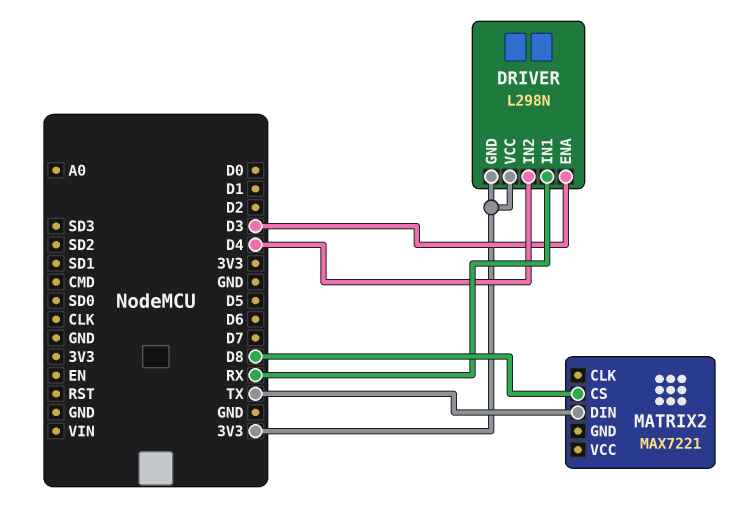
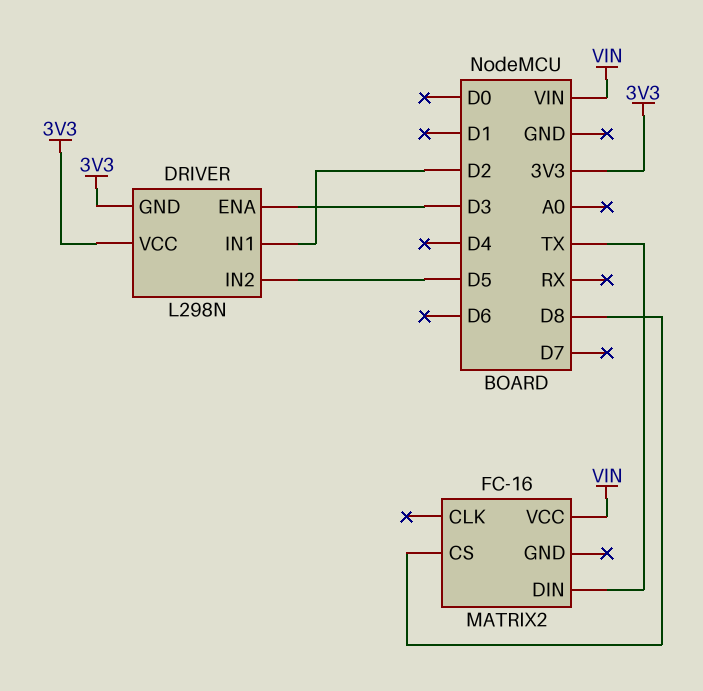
DRIVER pin IN1: RX -> D2
DRIVER pin IN2: D4 -> D5
MATRIX2: MAX7221 -> FC-16
MATRIX2 pin VCC: none -> VIN

